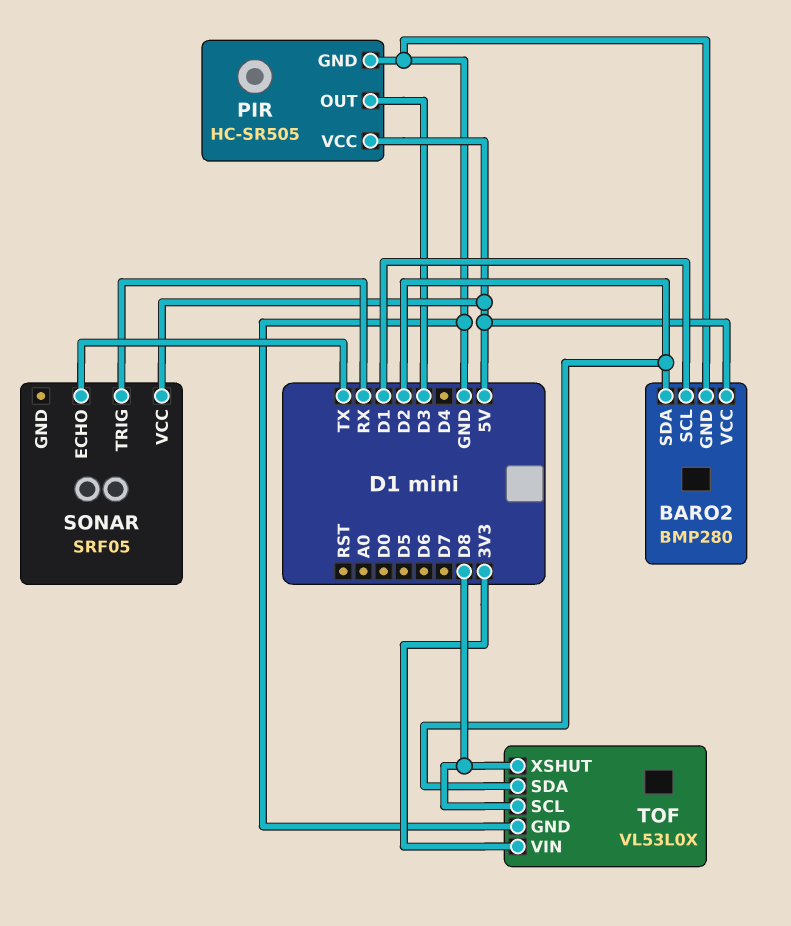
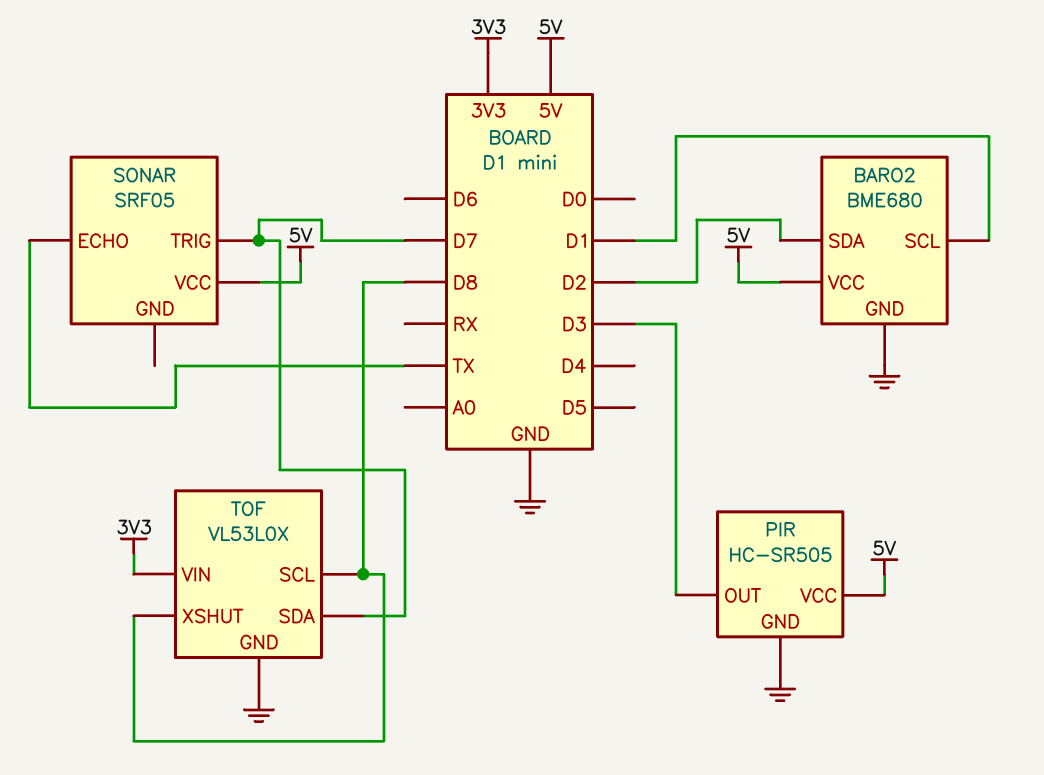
BARO2: BMP280 -> BME680
SONAR pin TRIG: RX -> D7
TOF pin SDA: D2 -> D7

